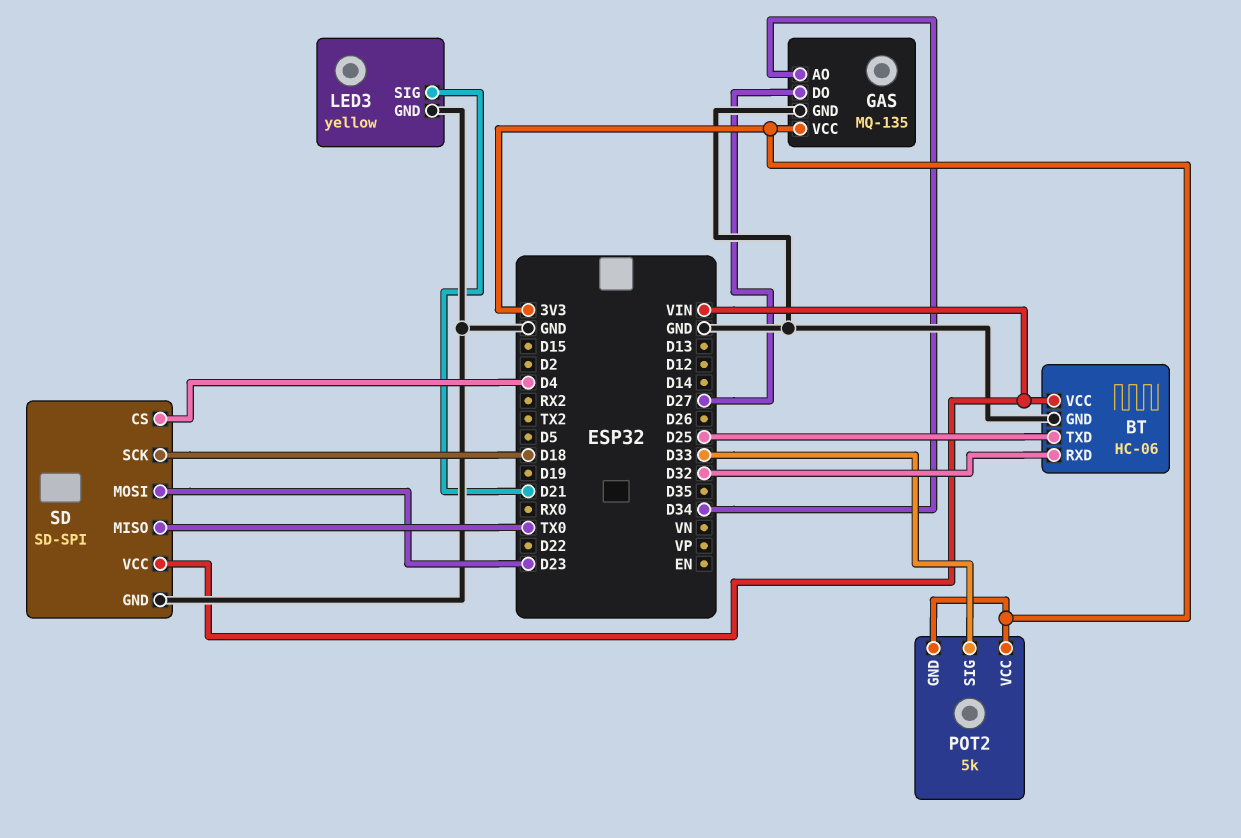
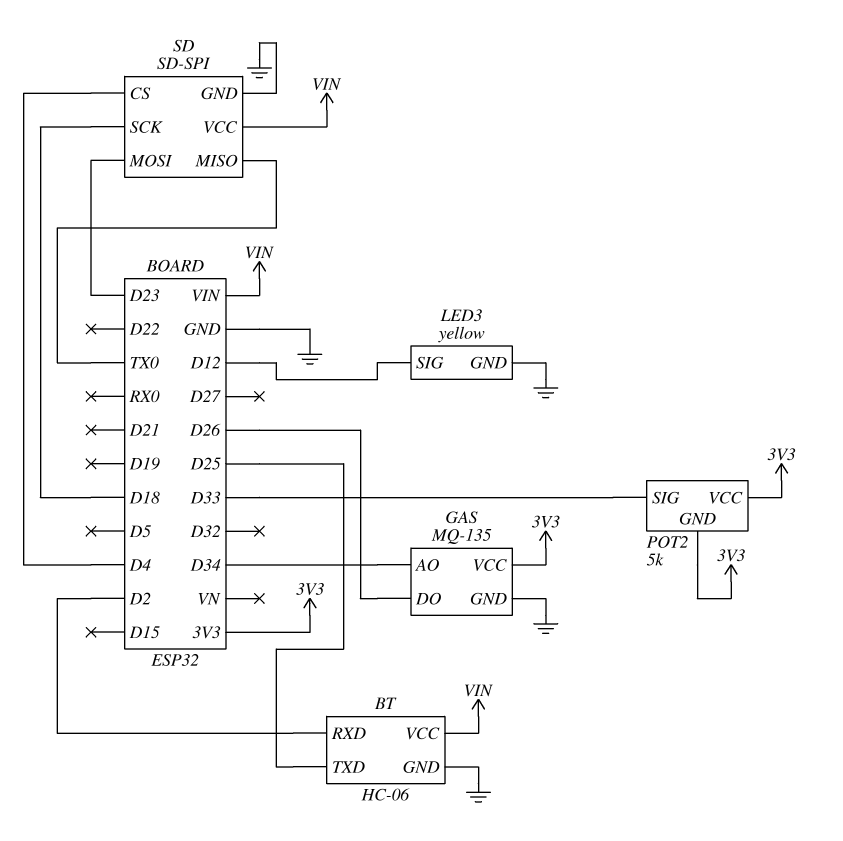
BT pin RXD: D32 -> D2
GAS pin DO: D27 -> D26
LED3 pin SIG: D21 -> D12

